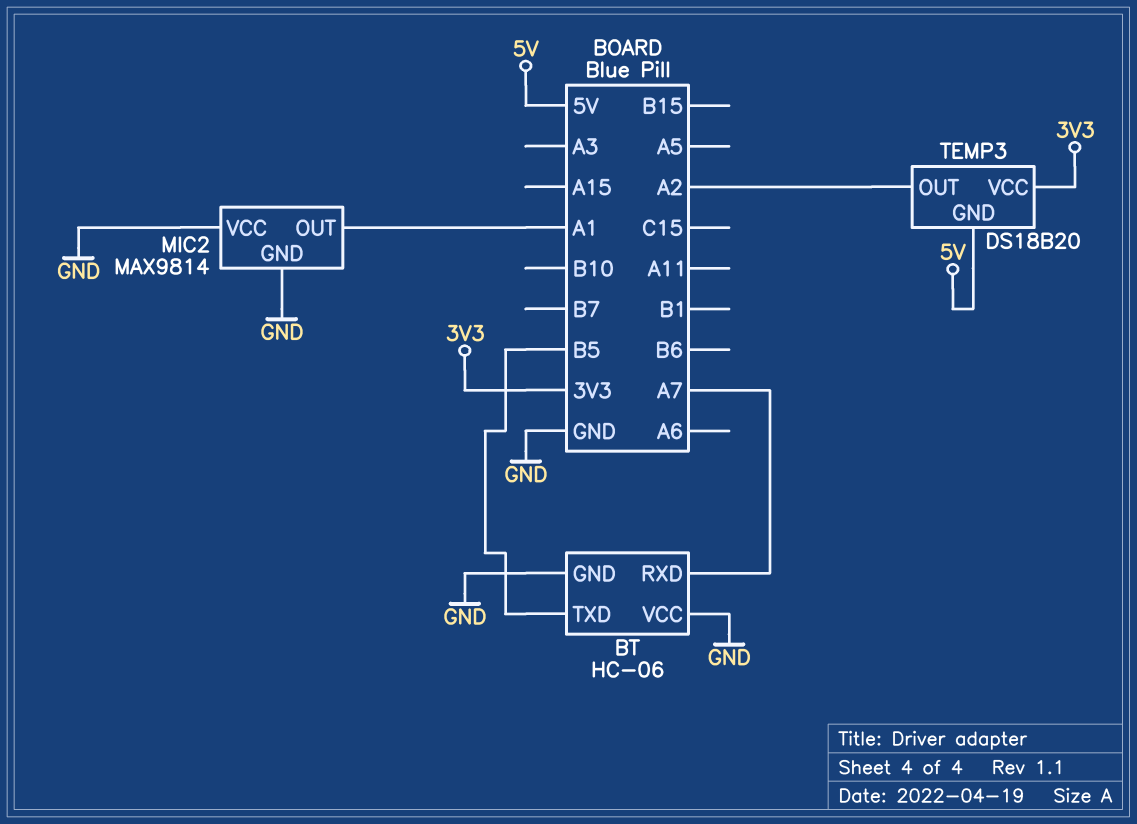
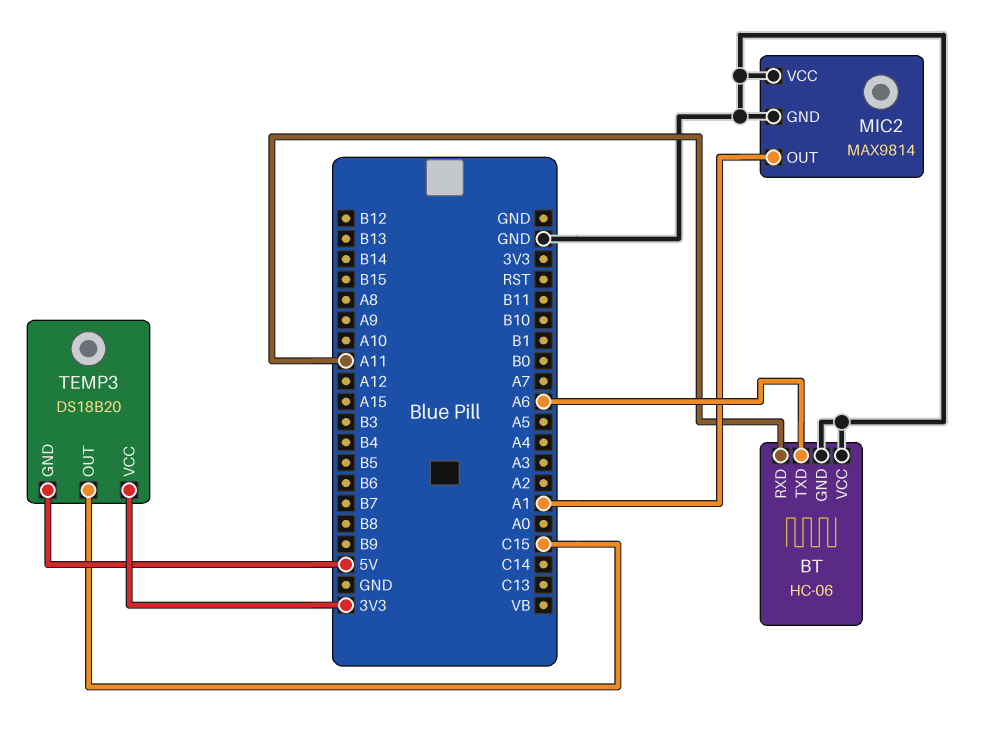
BT pin RXD: A7 -> A11
BT pin TXD: B5 -> A6
TEMP3 pin OUT: A2 -> C15

